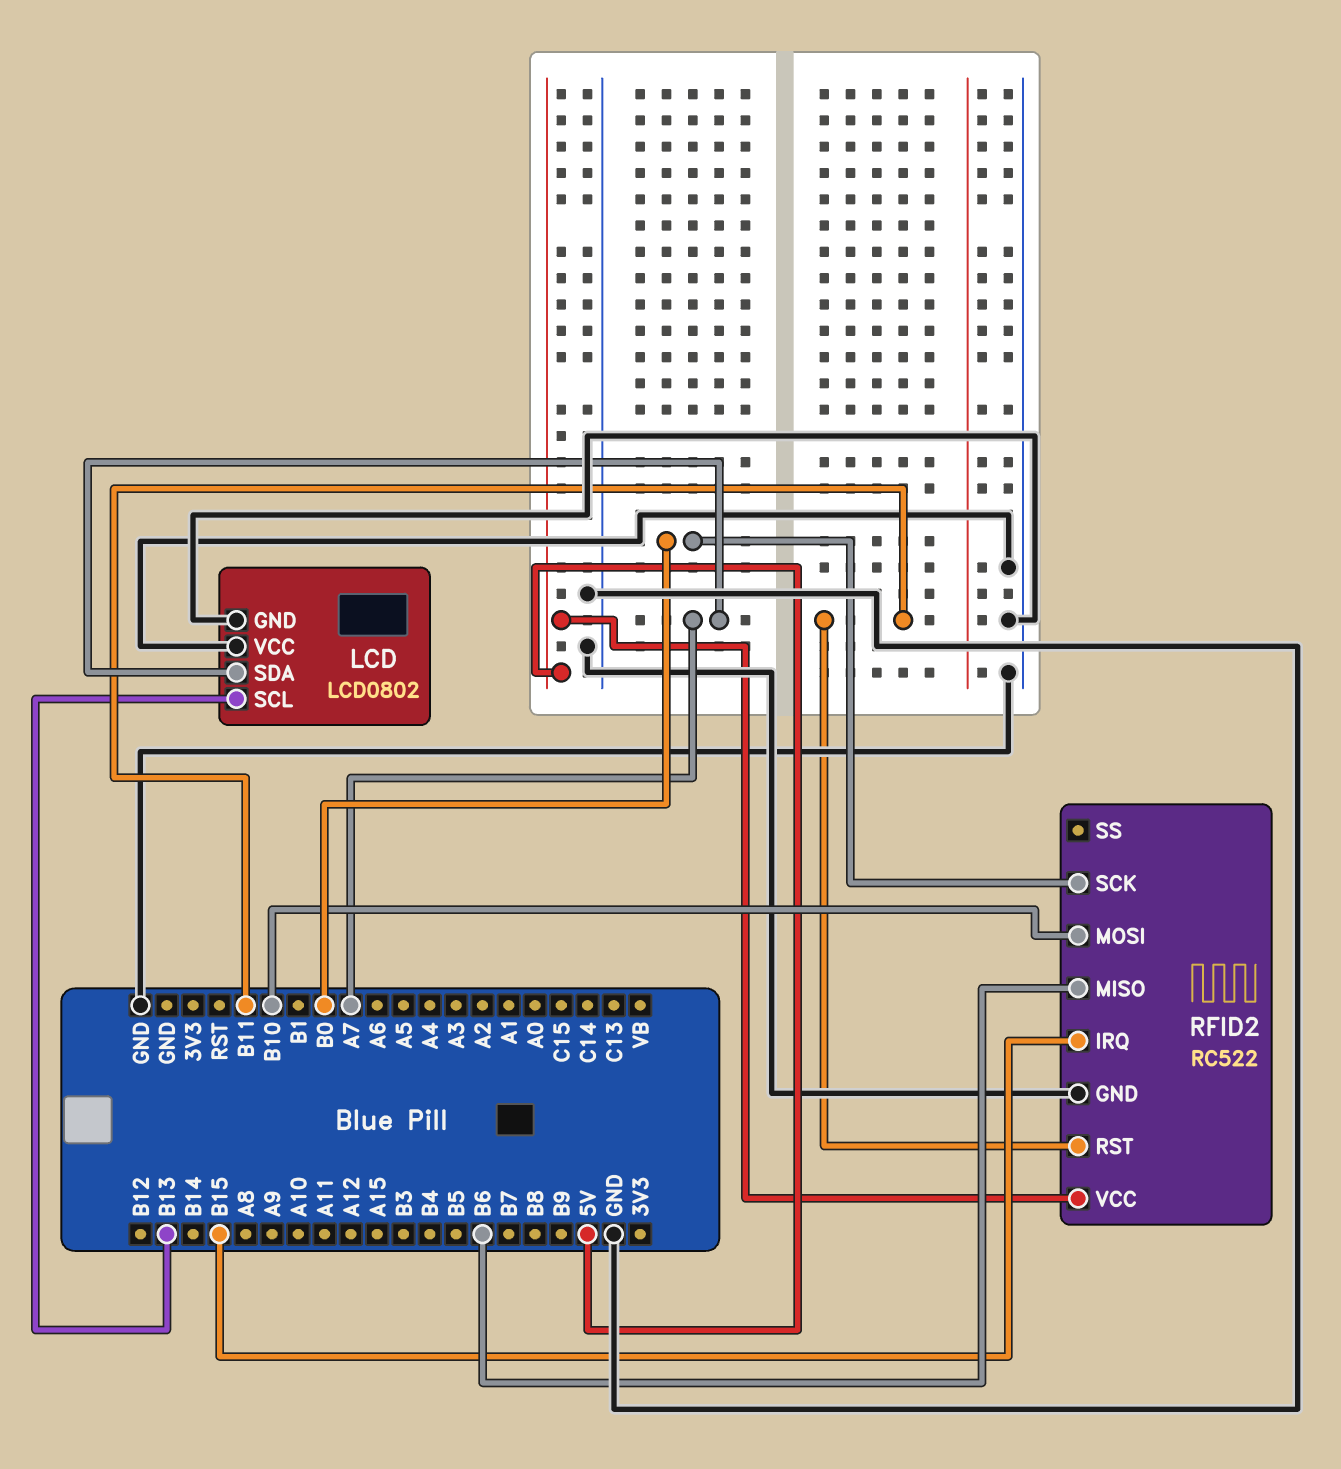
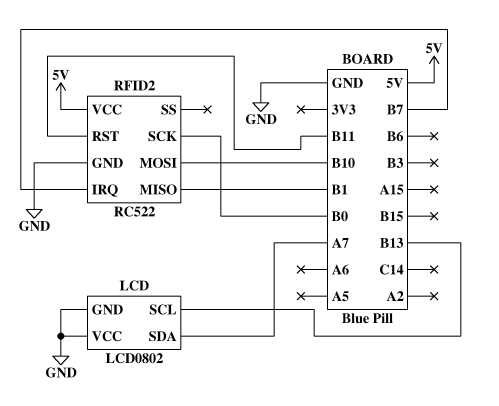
RFID2 pin IRQ: B15 -> B7
RFID2 pin MISO: B6 -> B1

